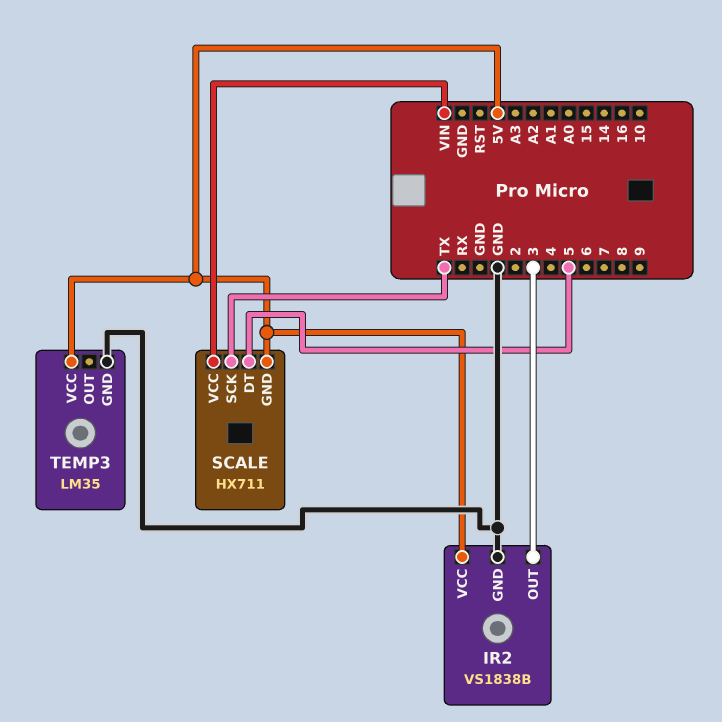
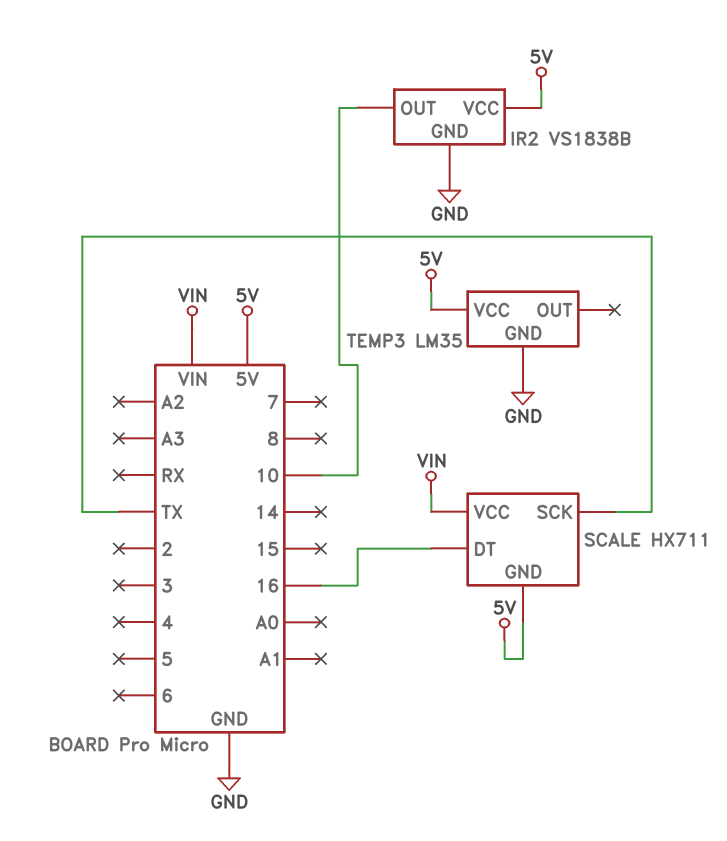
IR2 pin OUT: 3 -> 10
SCALE pin DT: 5 -> 16

